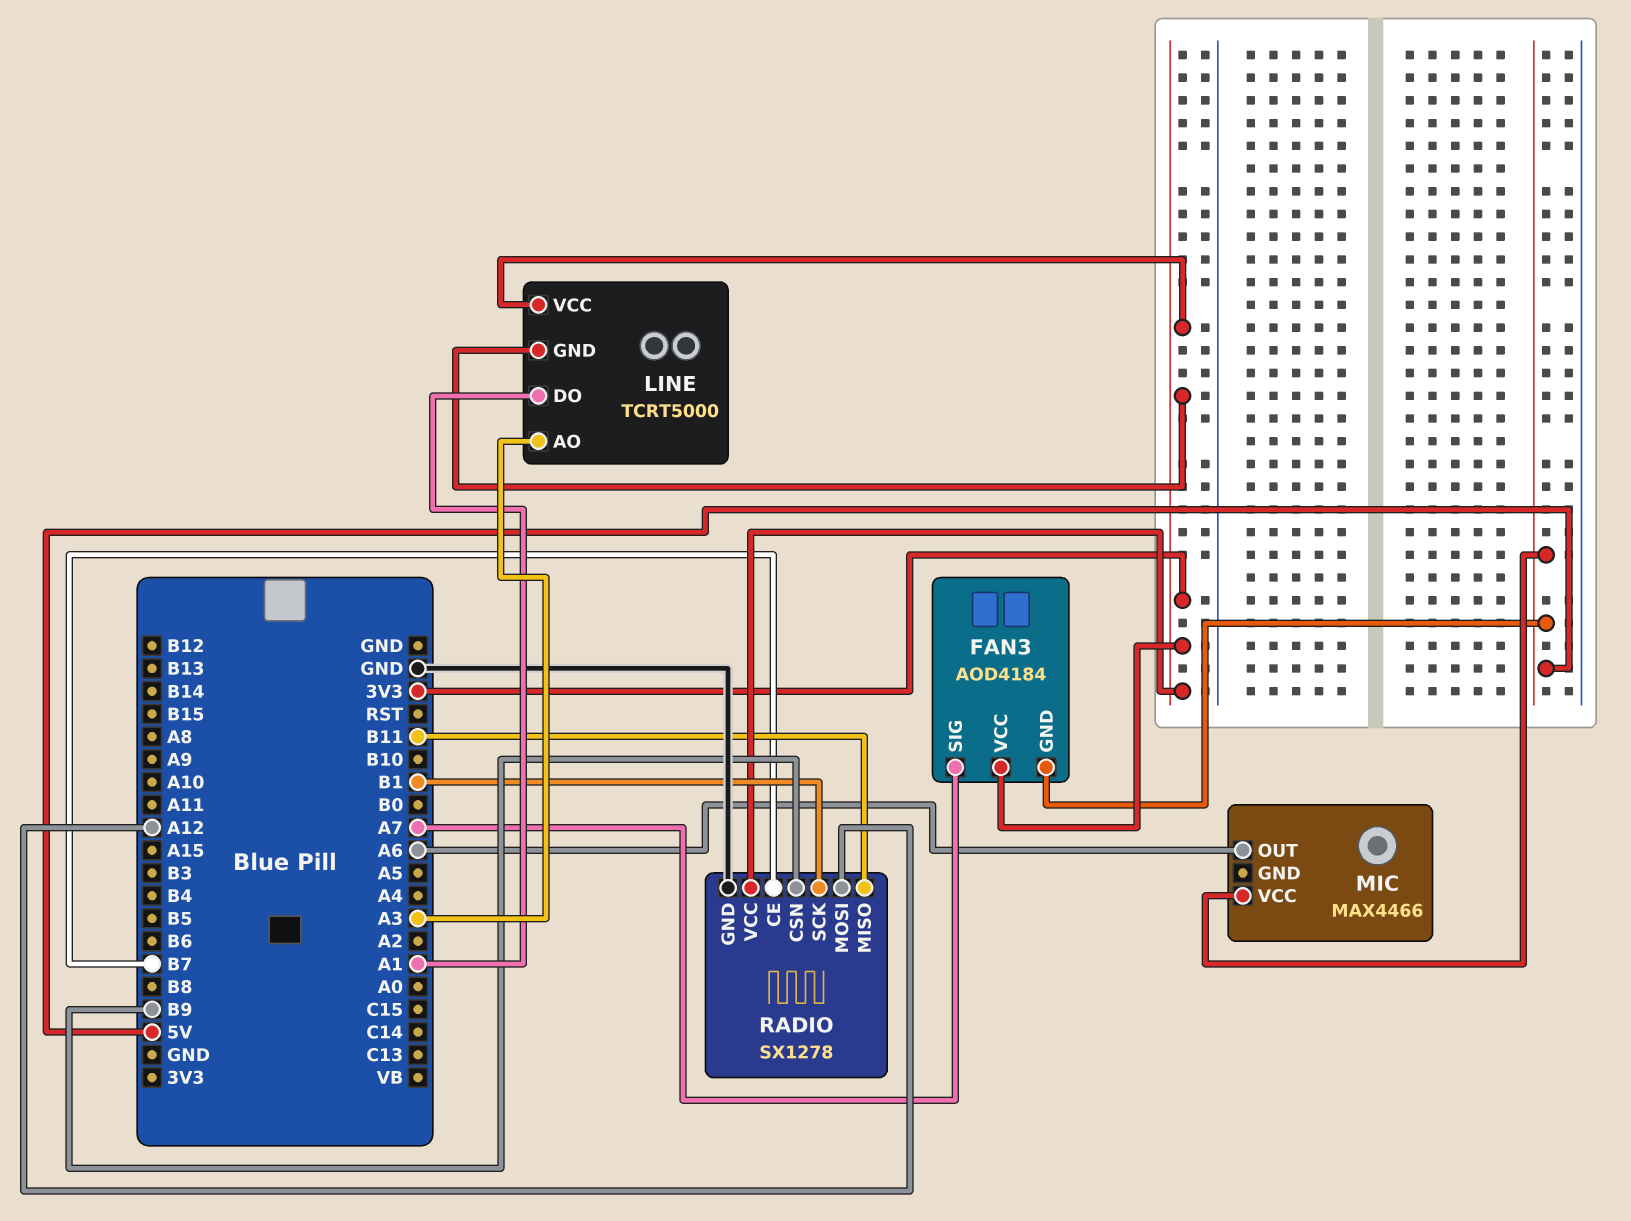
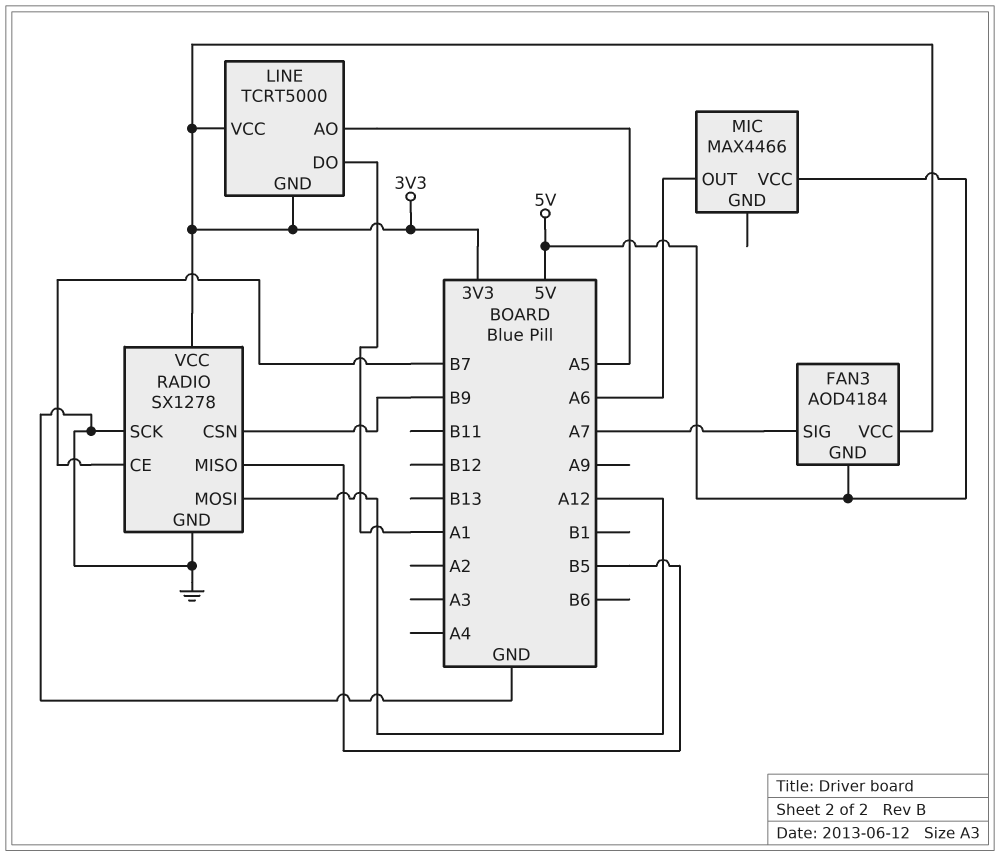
LINE pin AO: A3 -> A5
RADIO pin MISO: B11 -> B5
RADIO pin SCK: B1 -> GND

